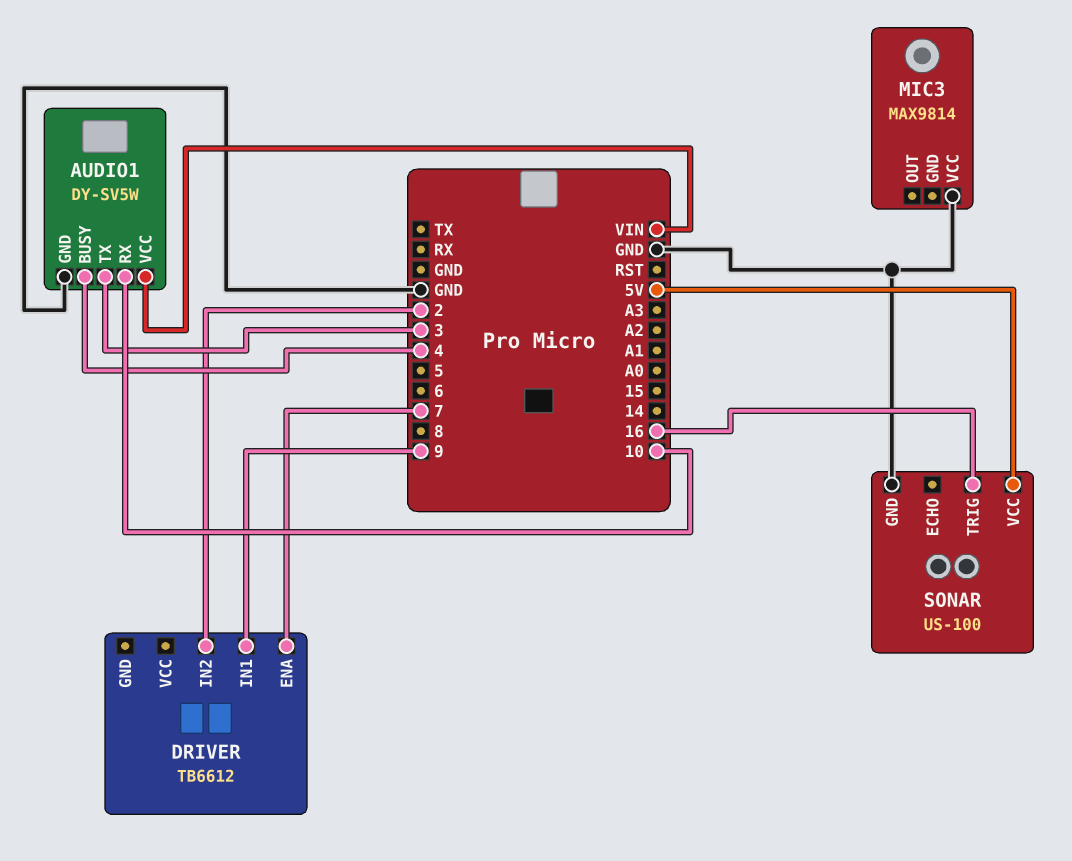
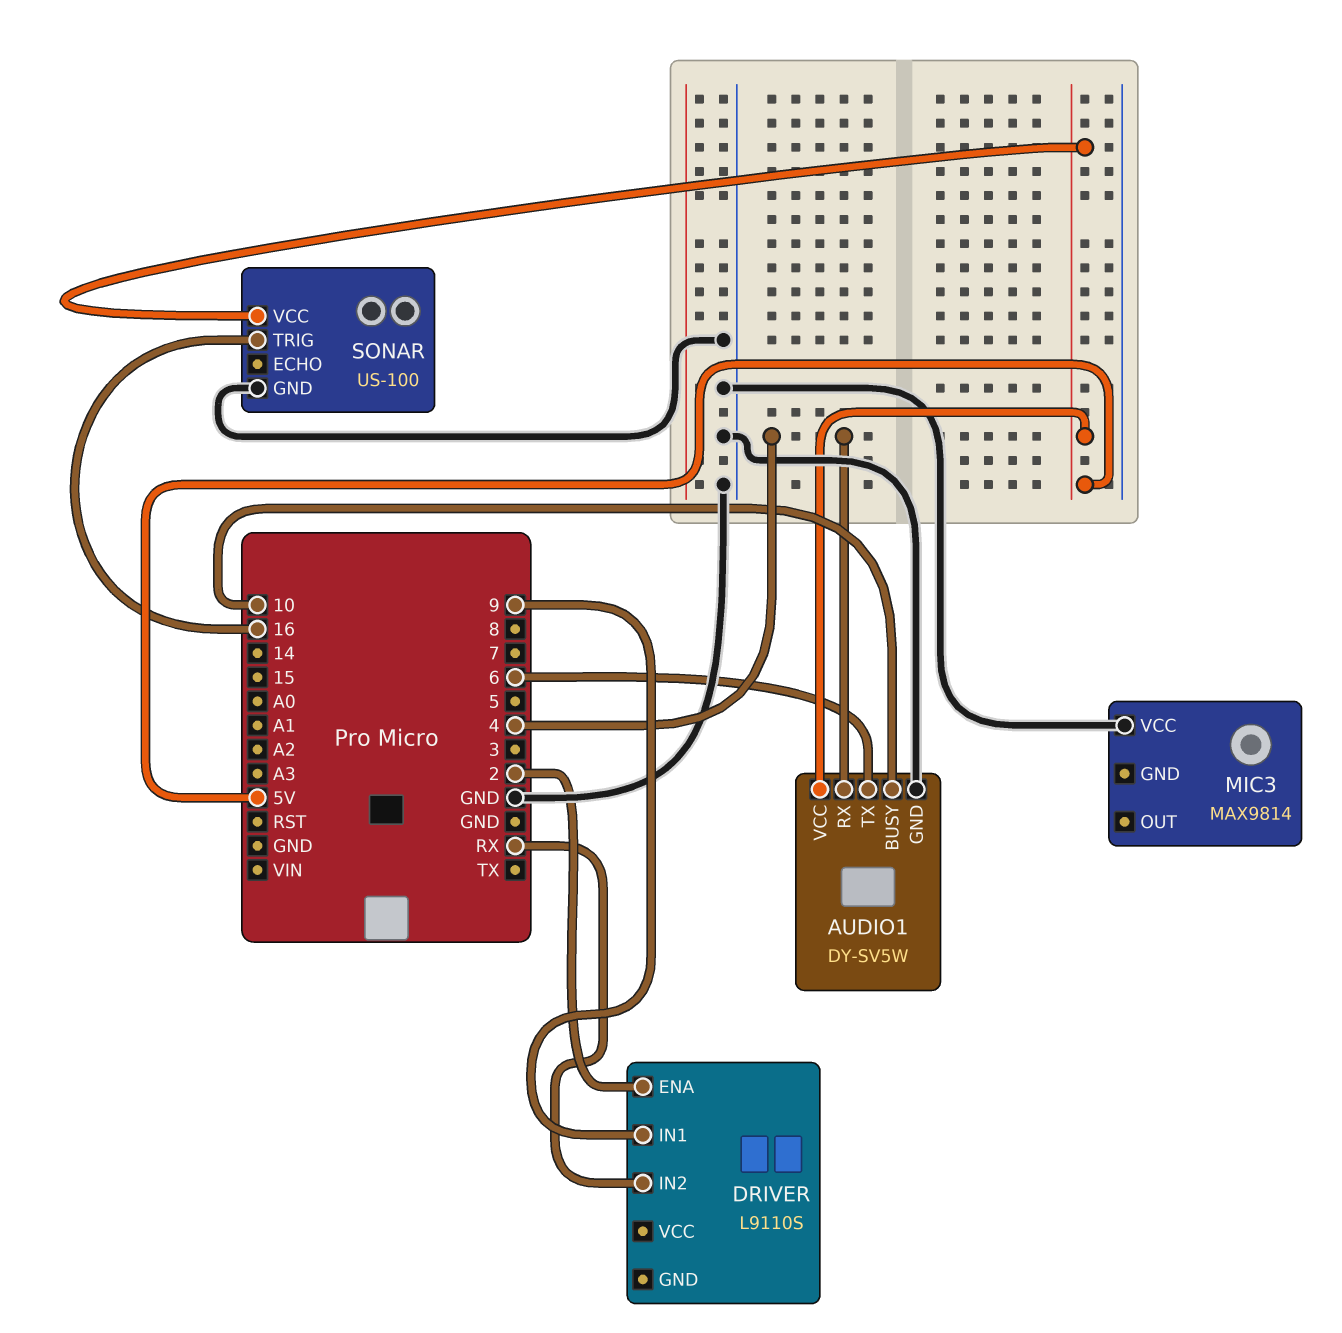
AUDIO1 pin BUSY: 4 -> 10
AUDIO1 pin RX: 10 -> 4
AUDIO1 pin TX: 3 -> 6
AUDIO1 pin VCC: VIN -> 5V
DRIVER: TB6612 -> L9110S
DRIVER pin ENA: 7 -> 2
DRIVER pin IN2: 2 -> RX

